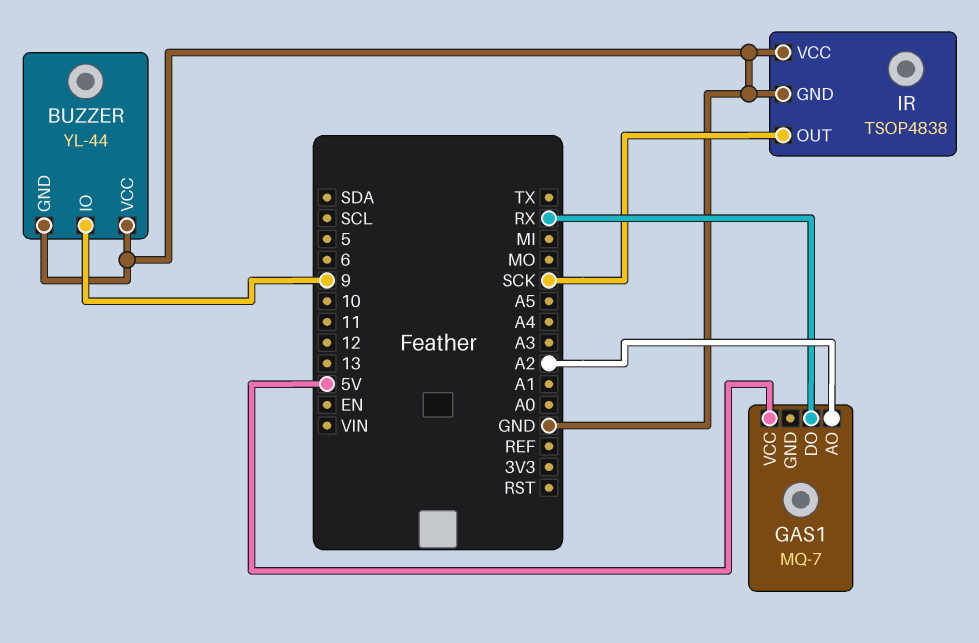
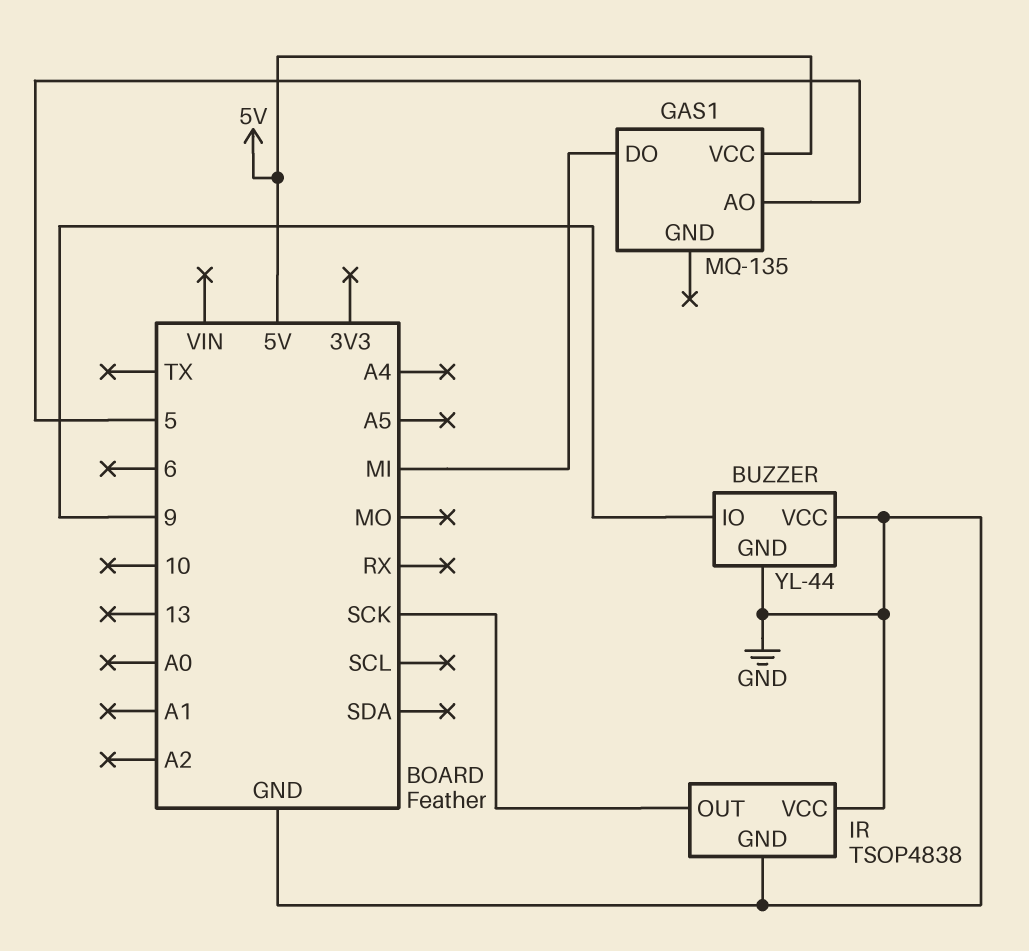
GAS1: MQ-7 -> MQ-135
GAS1 pin AO: A2 -> 5
GAS1 pin DO: RX -> MI

